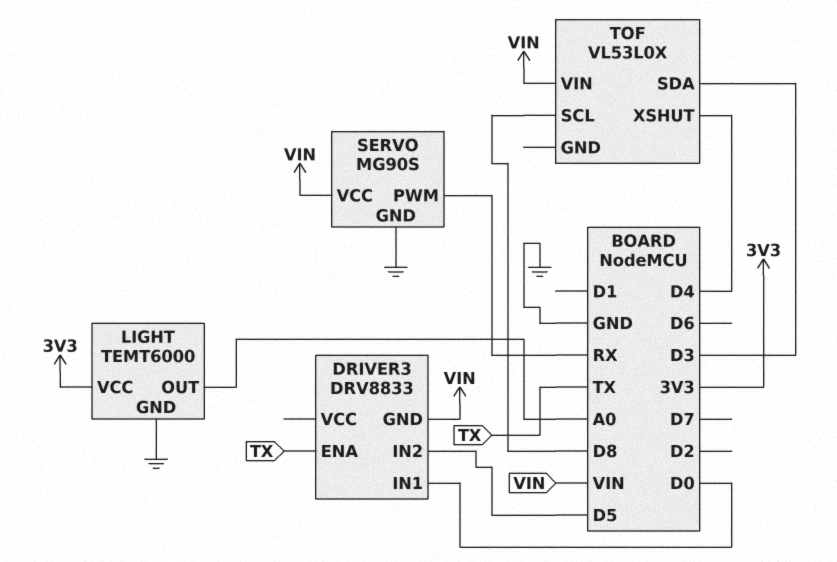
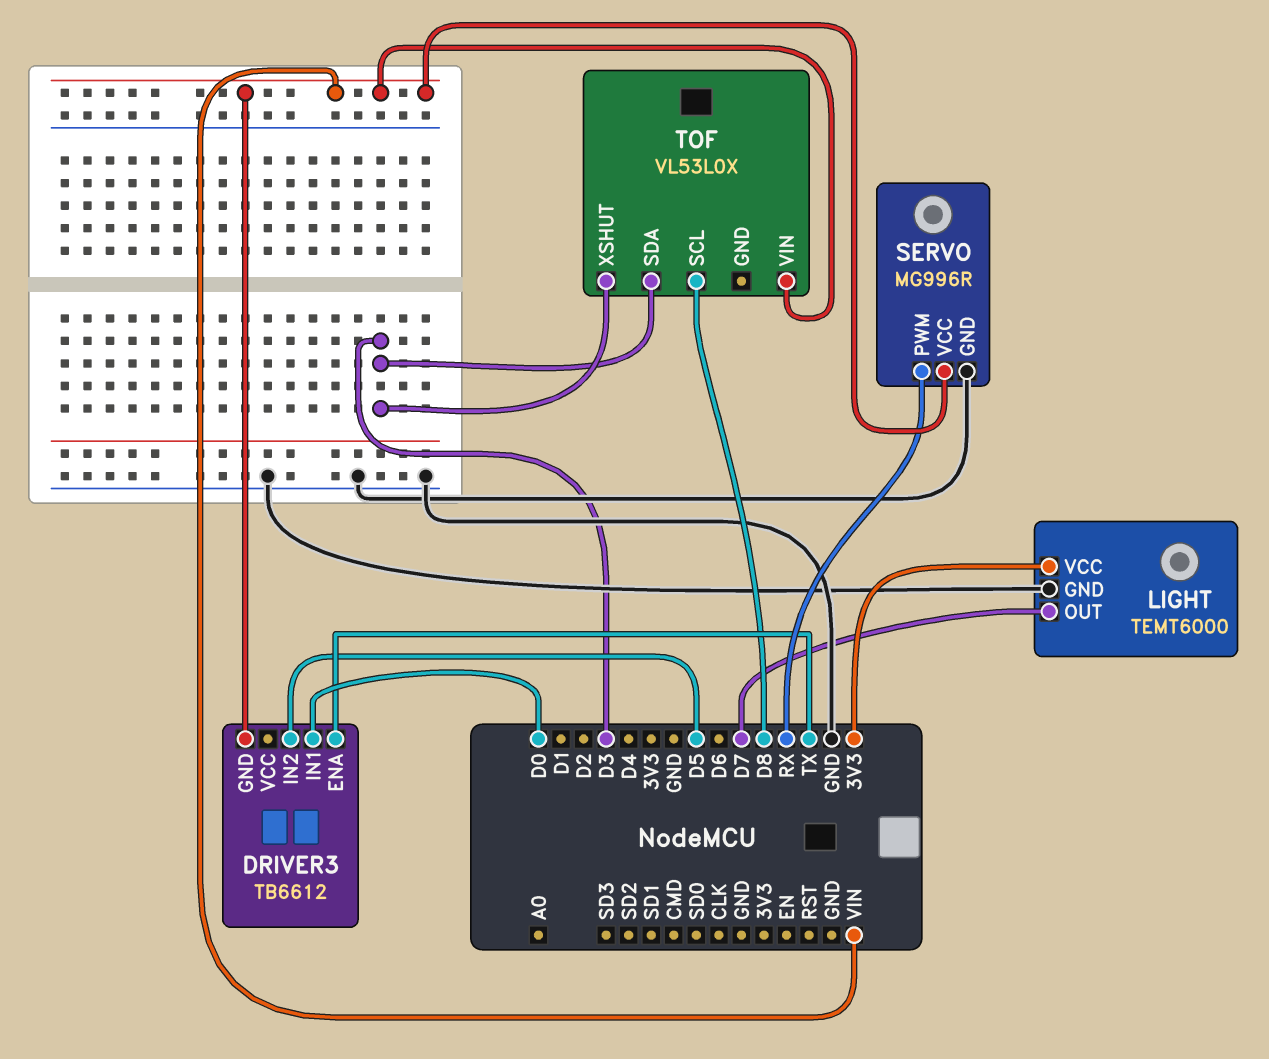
DRIVER3: DRV8833 -> TB6612
LIGHT pin OUT: A0 -> D7
SERVO: MG90S -> MG996R
TOF pin XSHUT: D4 -> D3

